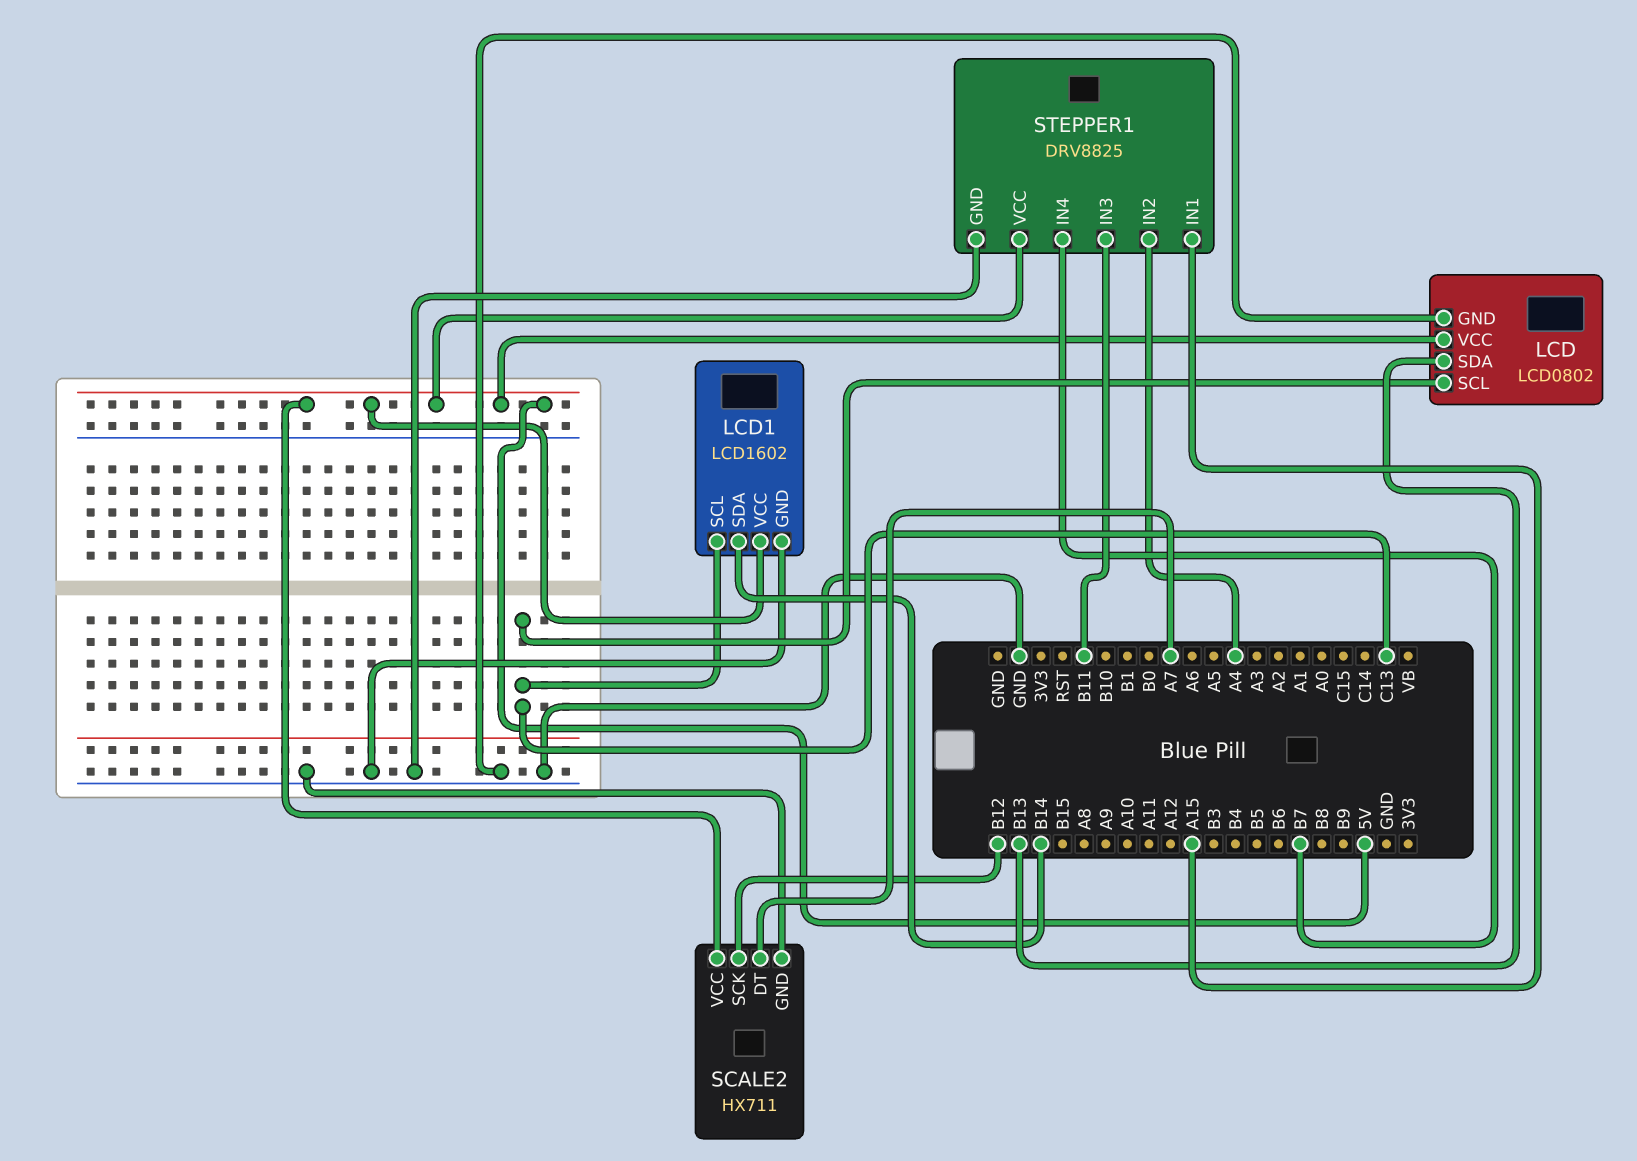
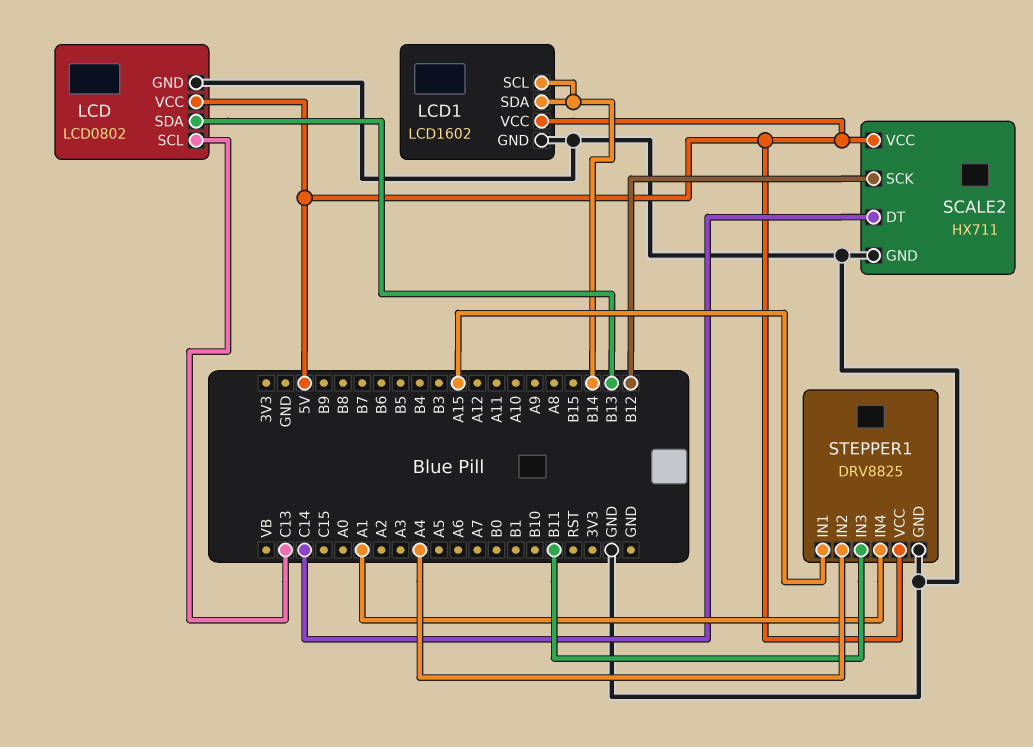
LCD1 pin SCL: C13 -> B14
SCALE2 pin DT: A7 -> C14
STEPPER1 pin IN4: B7 -> A1

